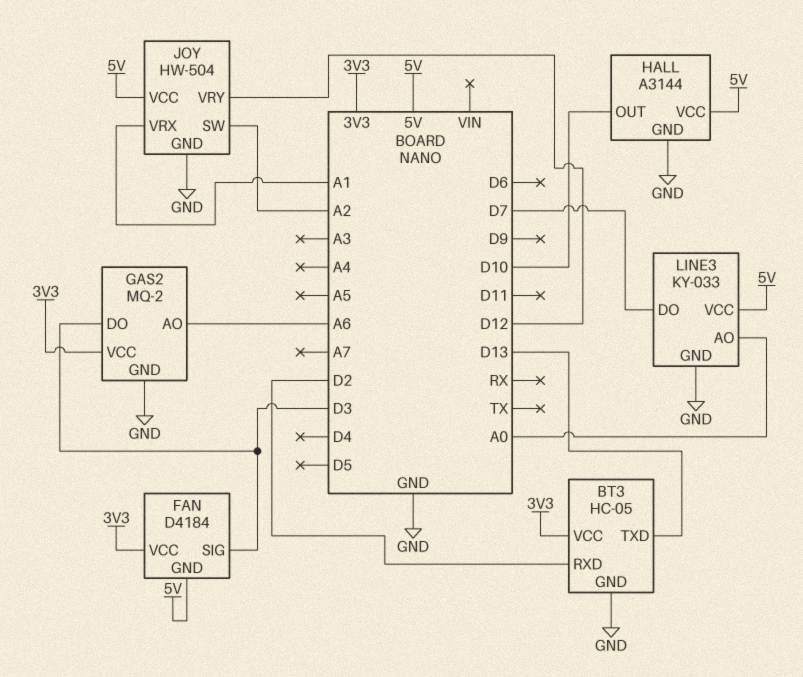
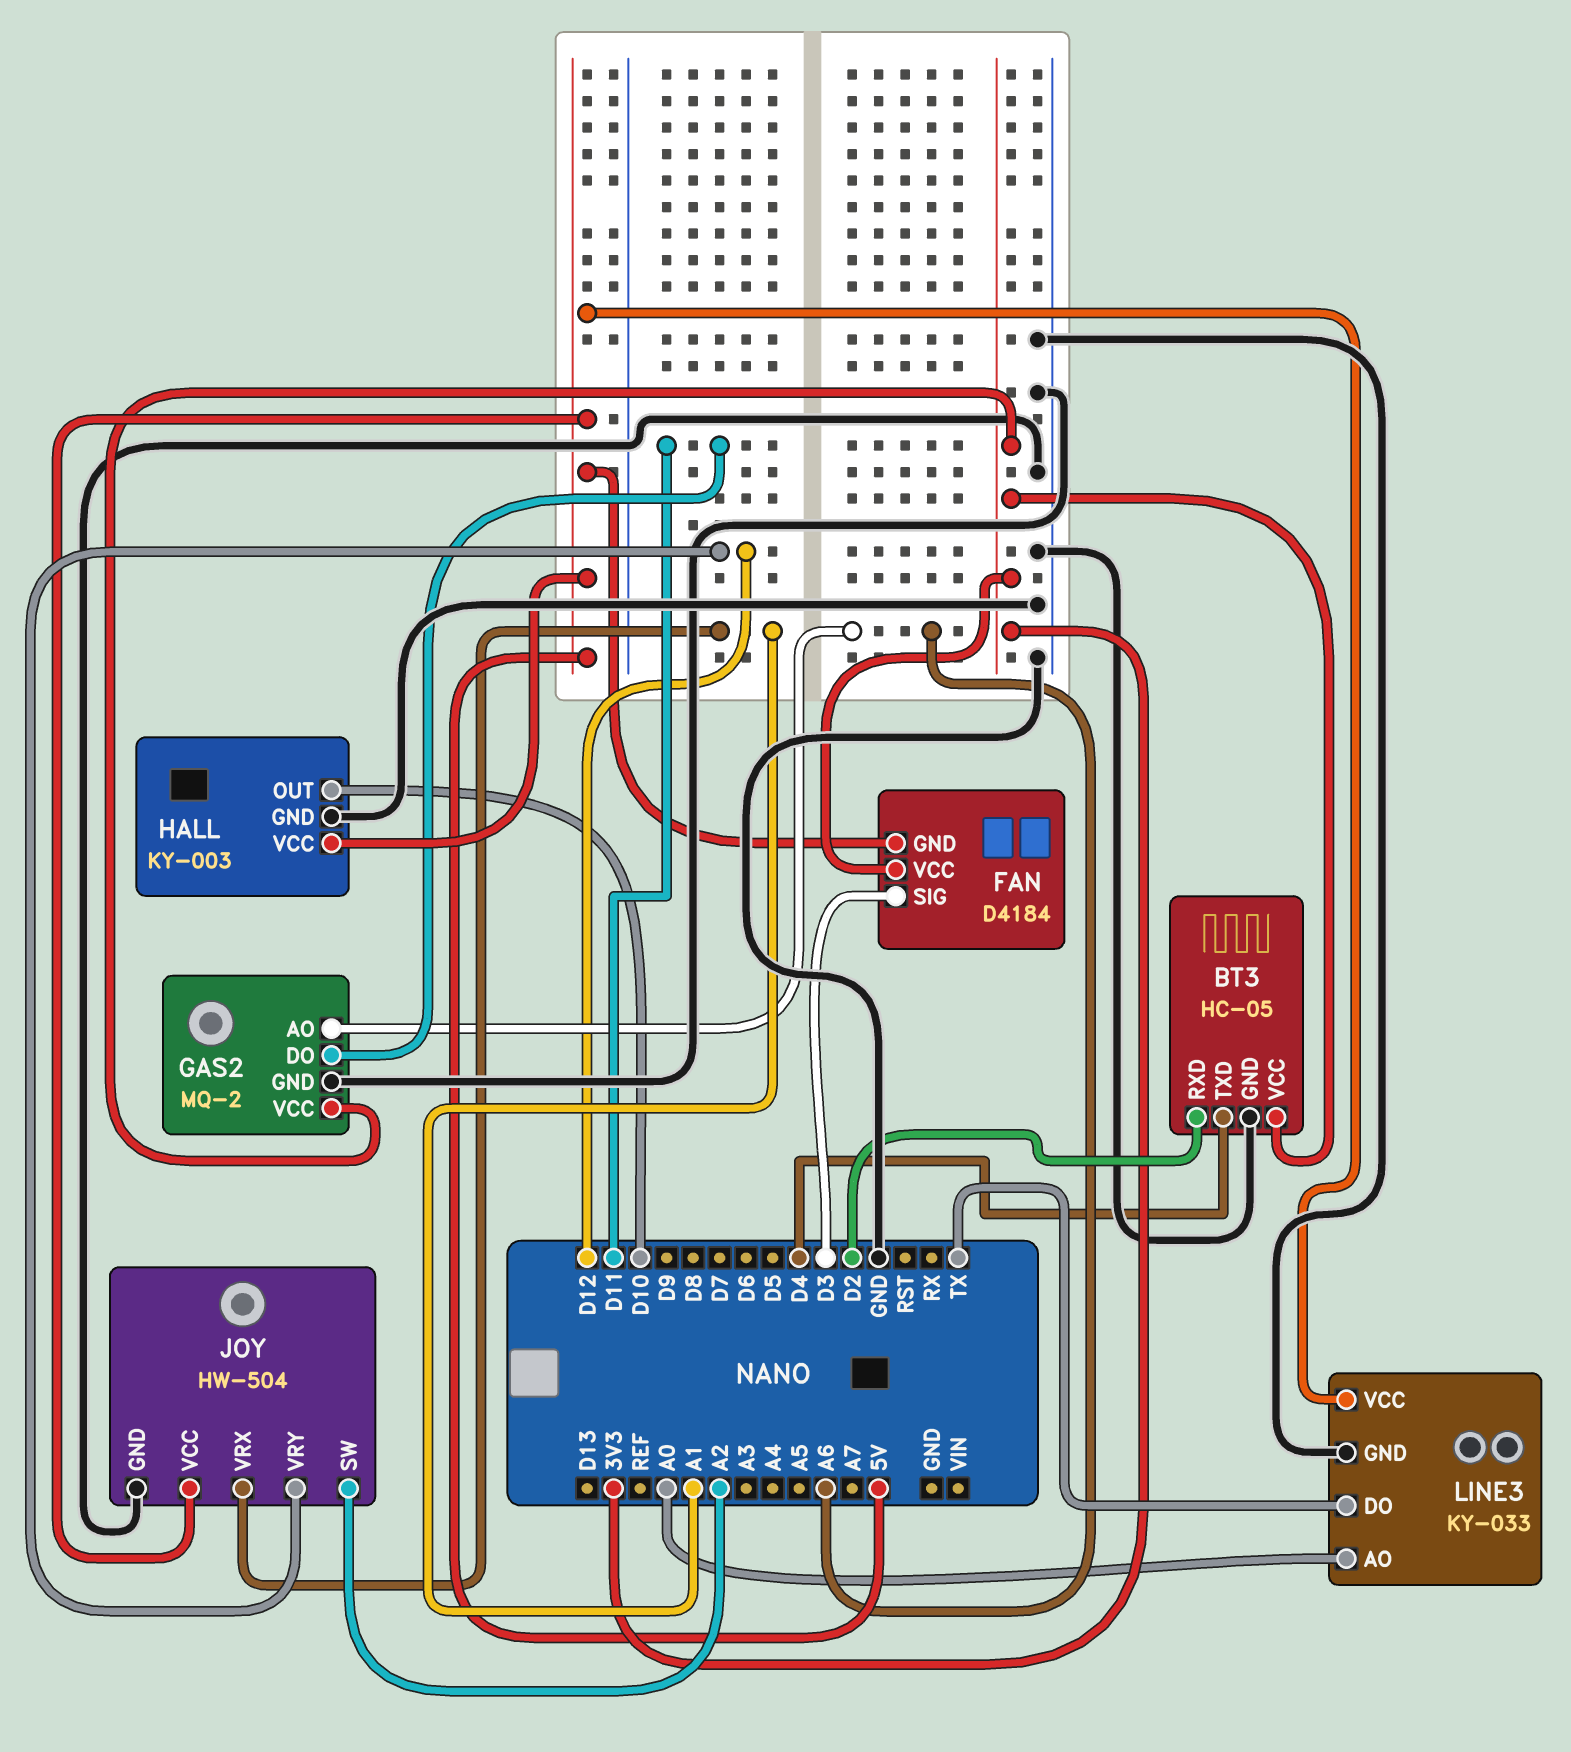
BT3 pin TXD: D13 -> D4
GAS2 pin DO: D3 -> D11
HALL: A3144 -> KY-003
LINE3 pin DO: D7 -> TX

